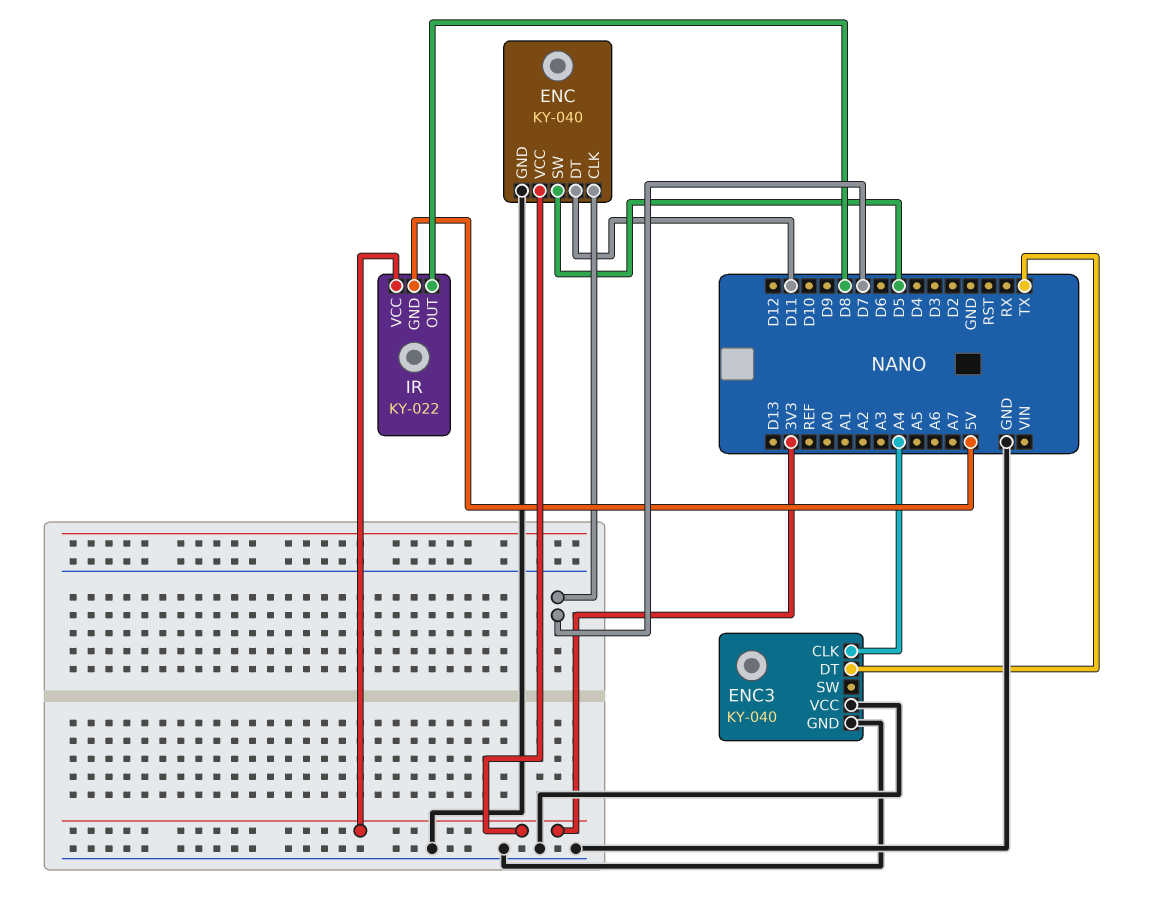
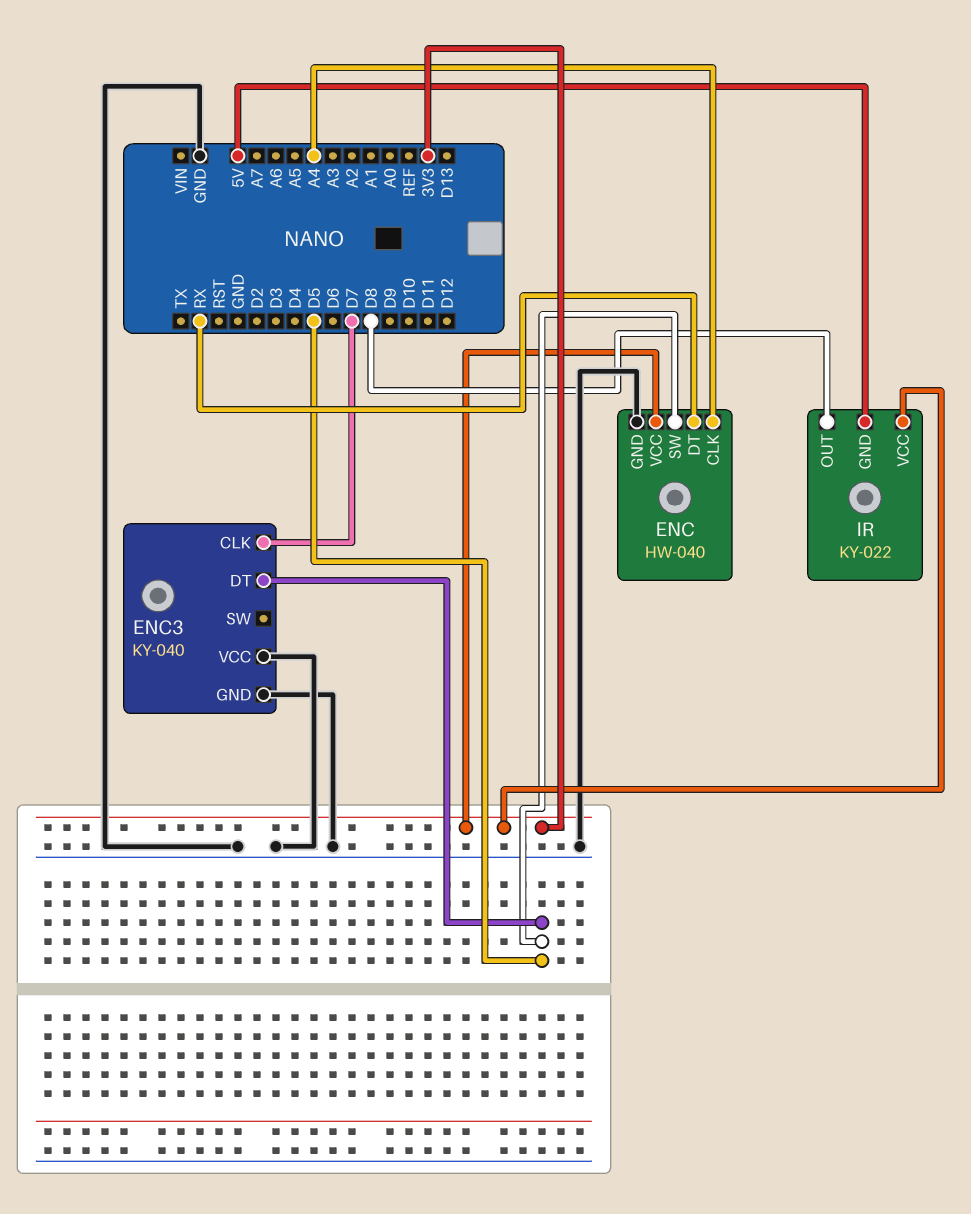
ENC: KY-040 -> HW-040
ENC pin CLK: D7 -> A4
ENC pin DT: D11 -> RX
ENC3 pin CLK: A4 -> D7
ENC3 pin DT: TX -> D5

